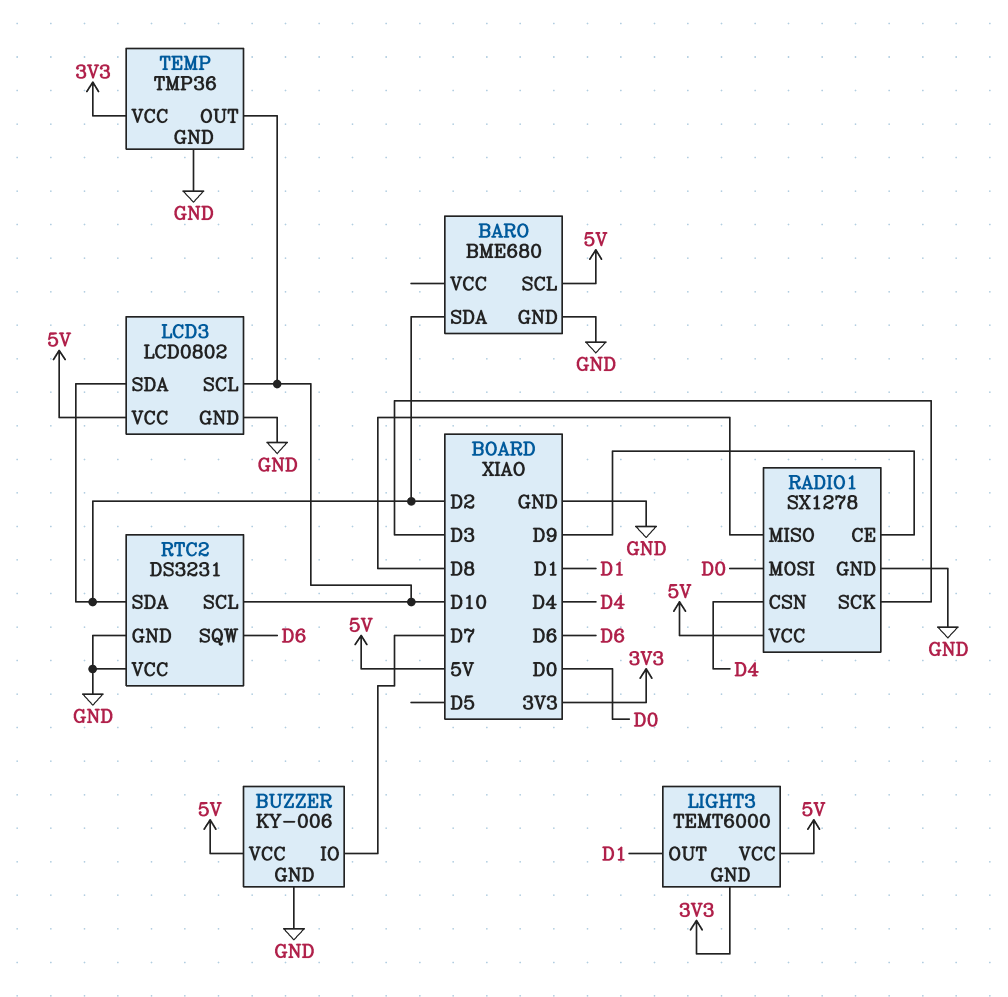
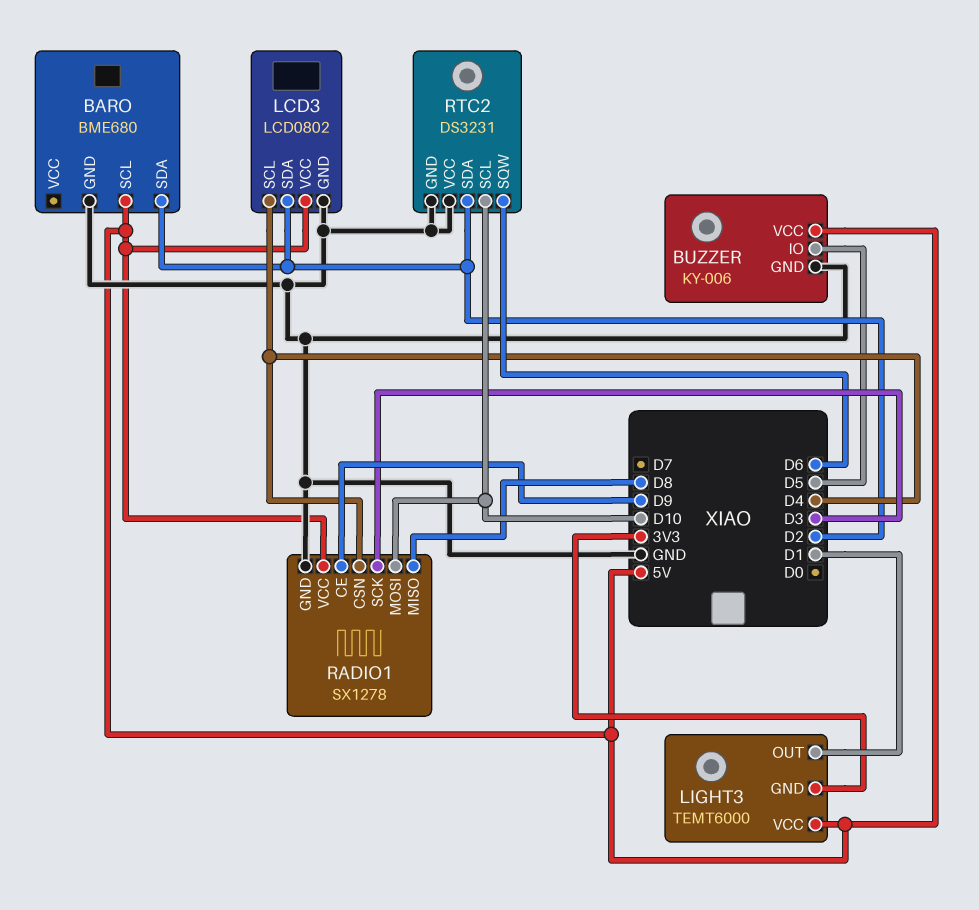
BUZZER pin IO: D7 -> D5
LCD3 pin SCL: D10 -> D4
RADIO1 pin MOSI: D0 -> D10
TEMP: TMP36 -> none
TEMP pin GND: GND -> none
TEMP pin OUT: D10 -> none
TEMP pin VCC: 3V3 -> none

